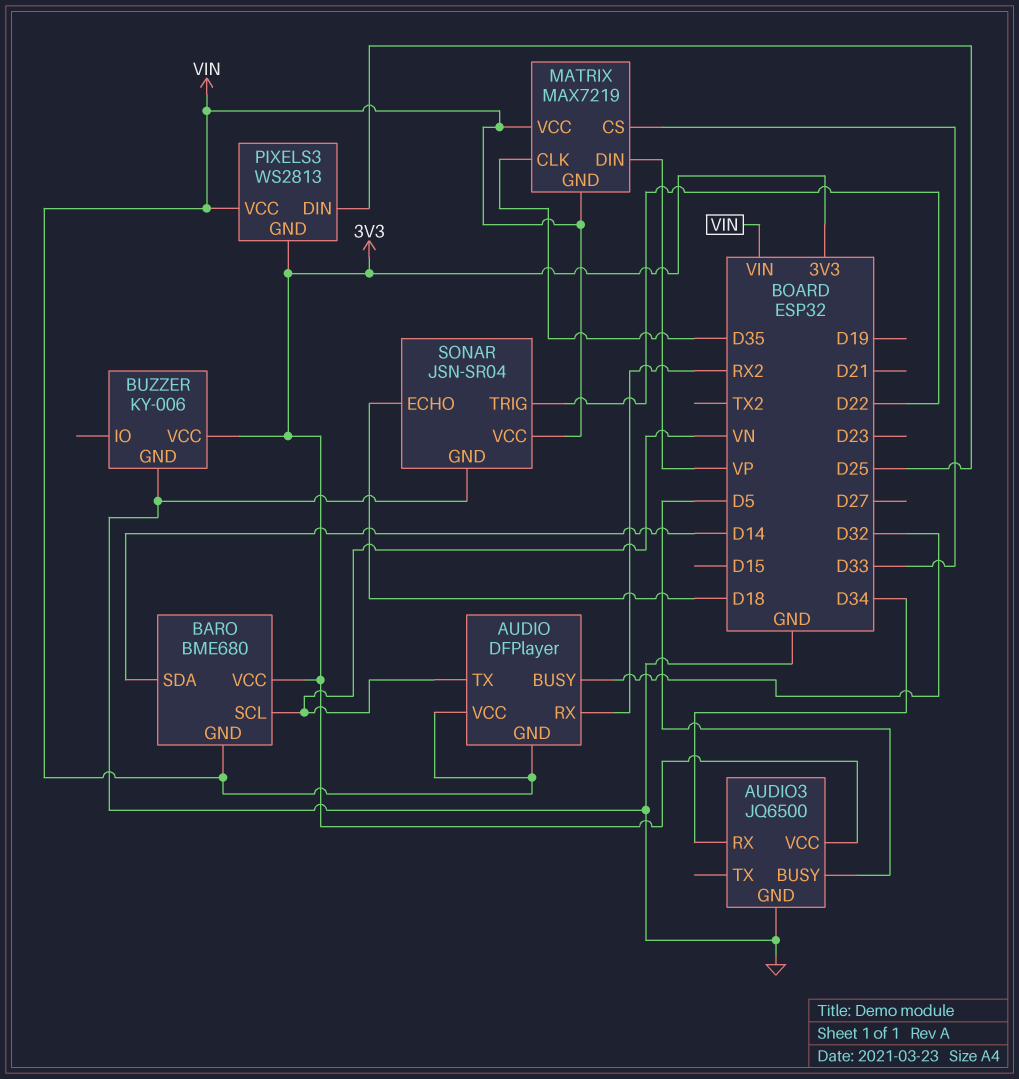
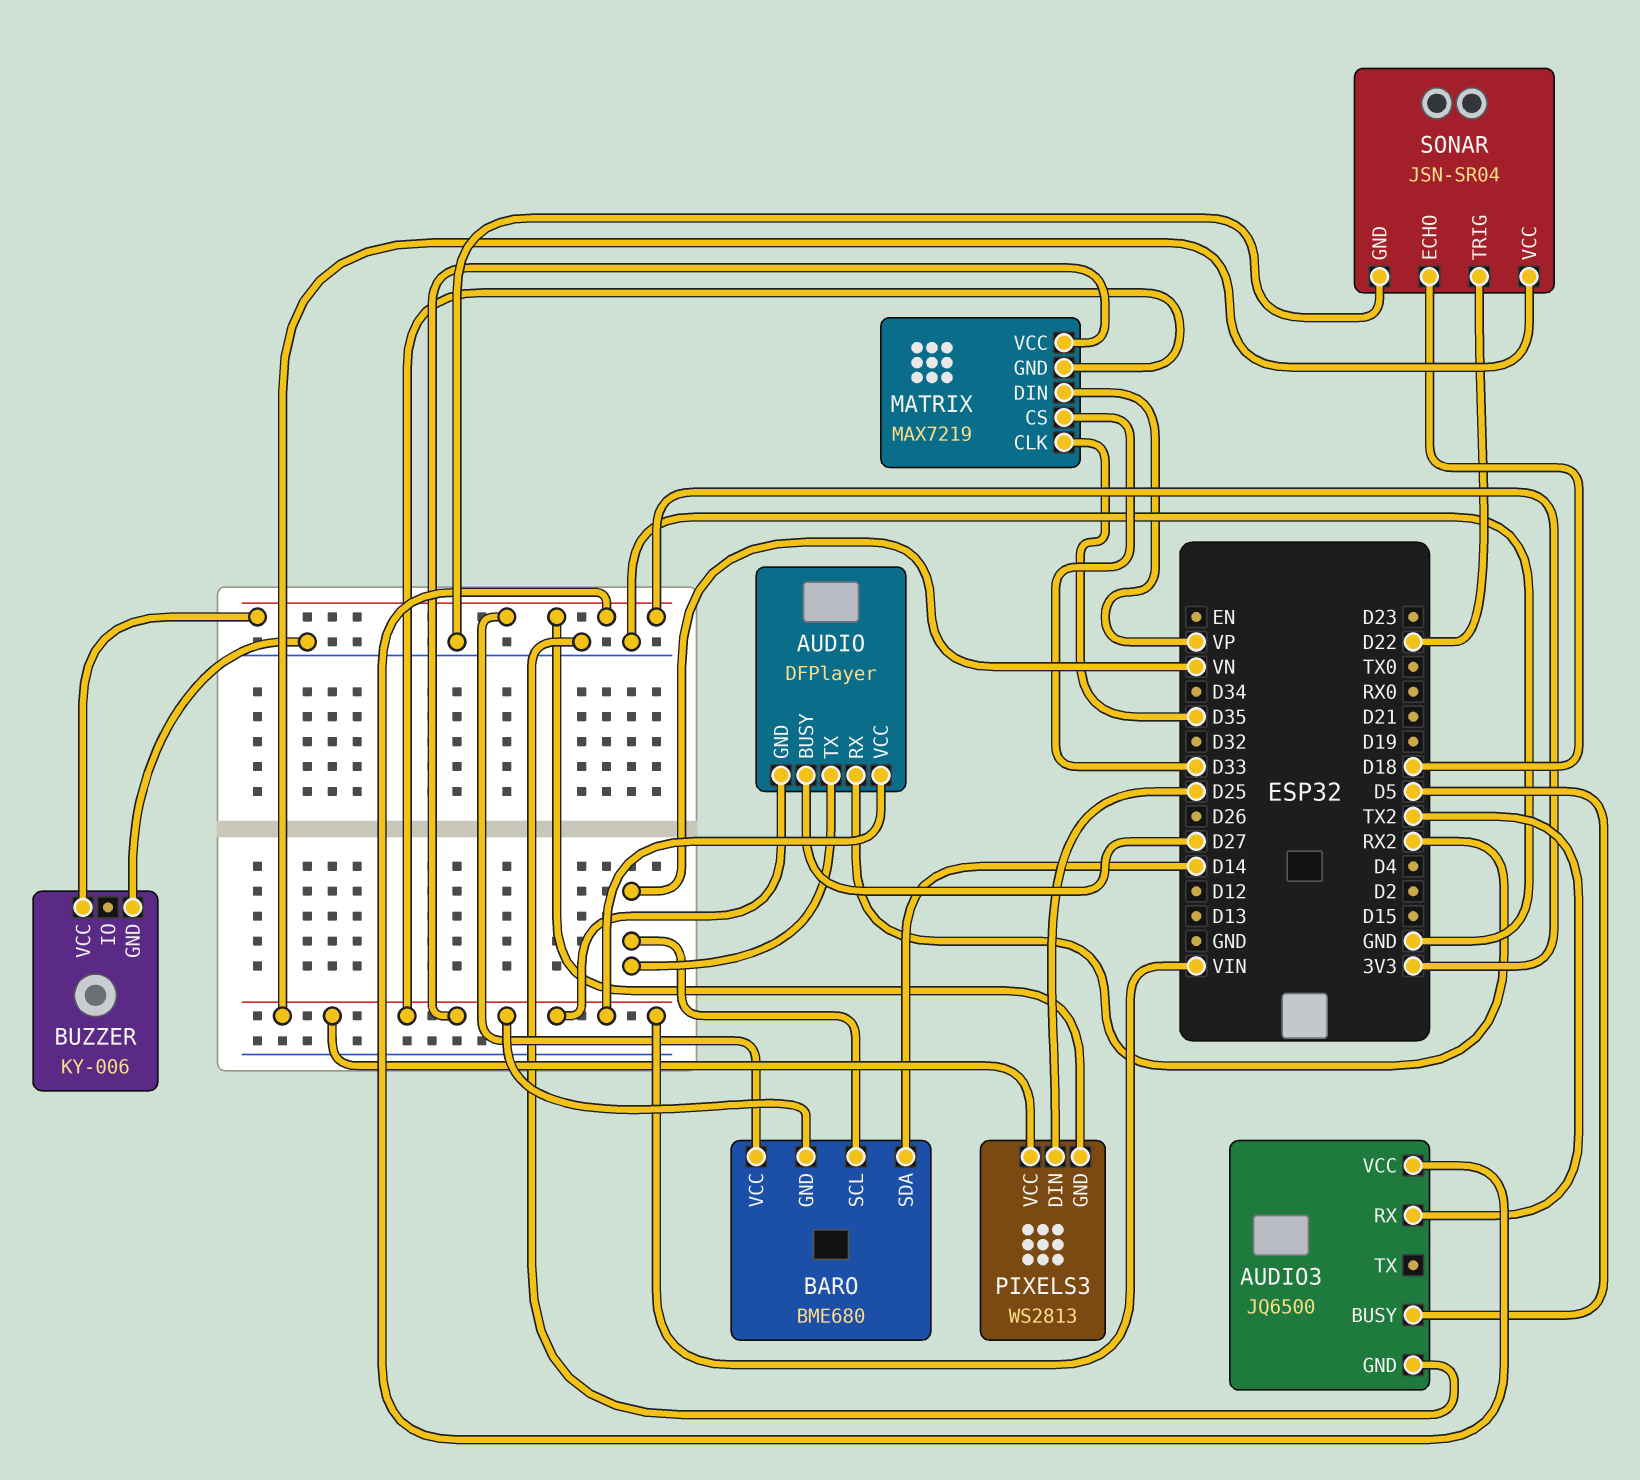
AUDIO pin BUSY: D32 -> D27
AUDIO3 pin RX: D34 -> TX2

